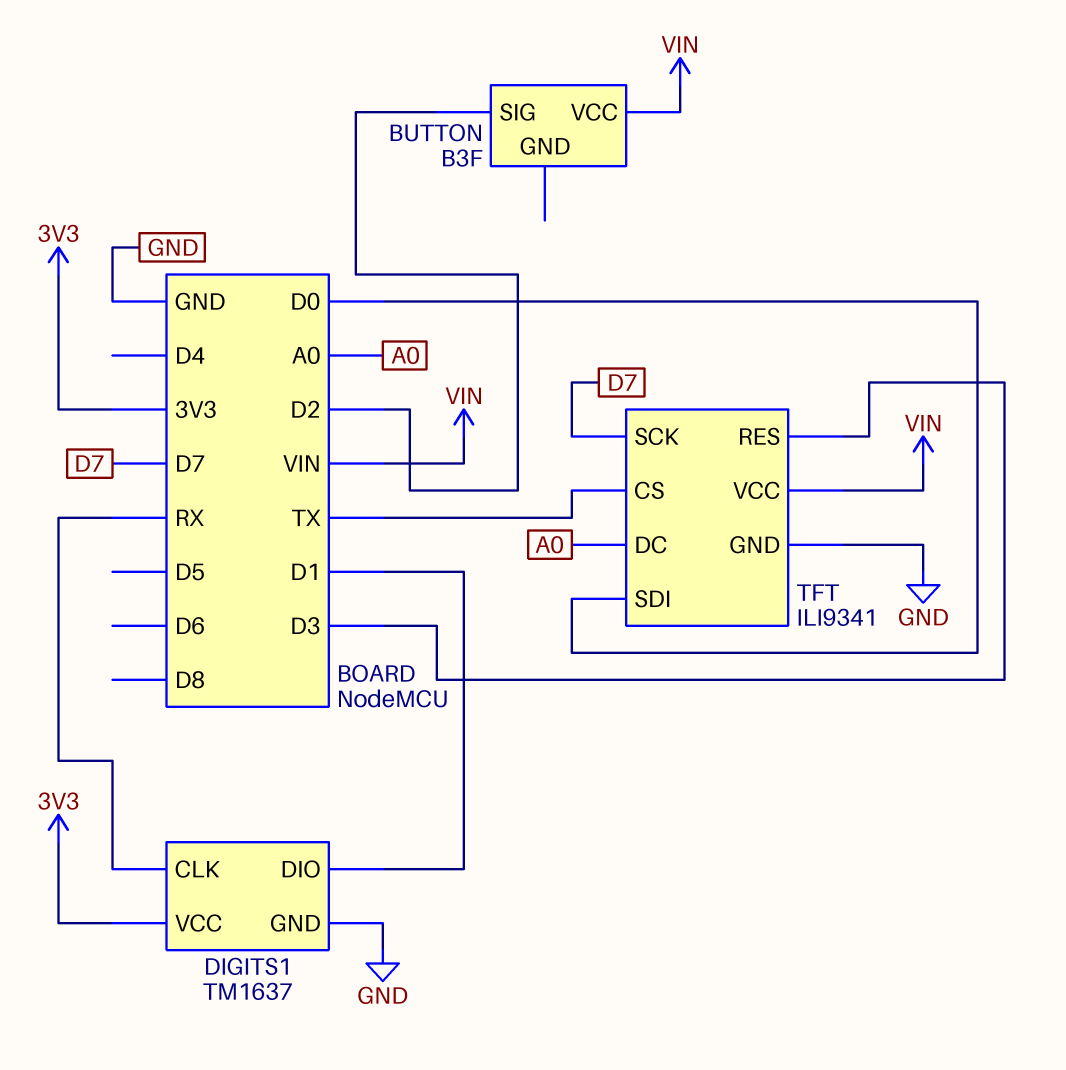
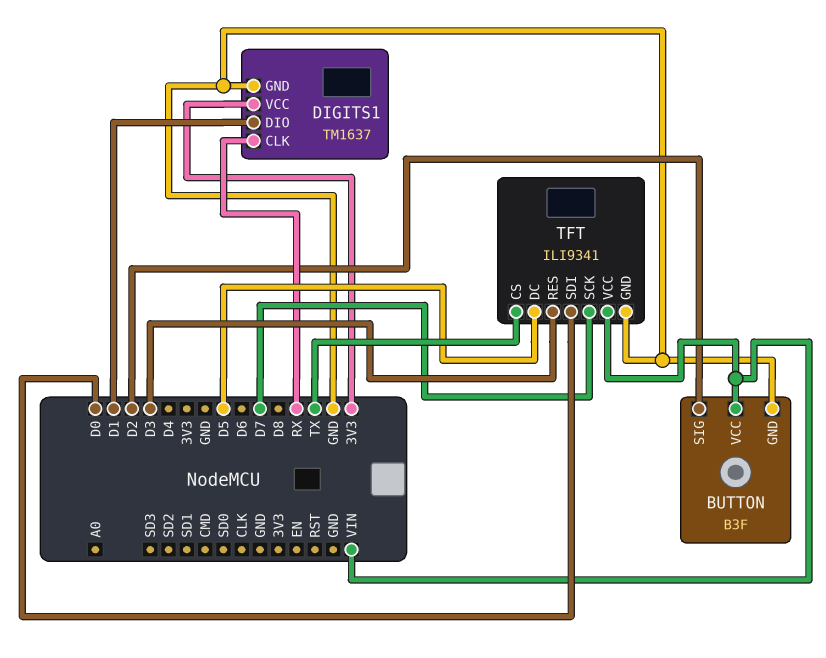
BUTTON pin GND: none -> GND
TFT pin DC: A0 -> D5

